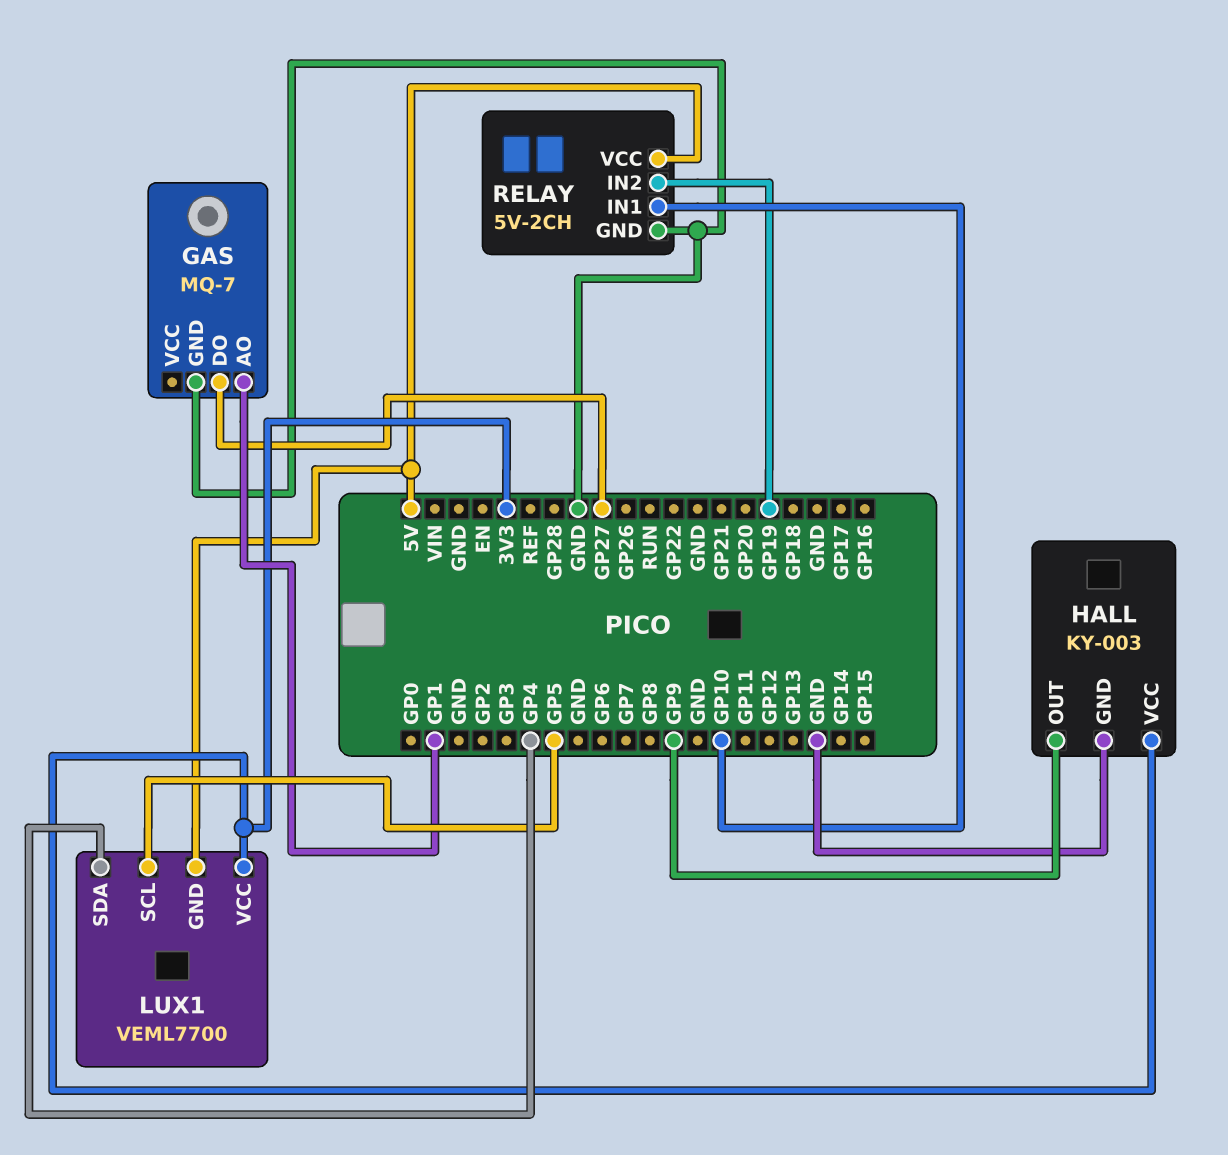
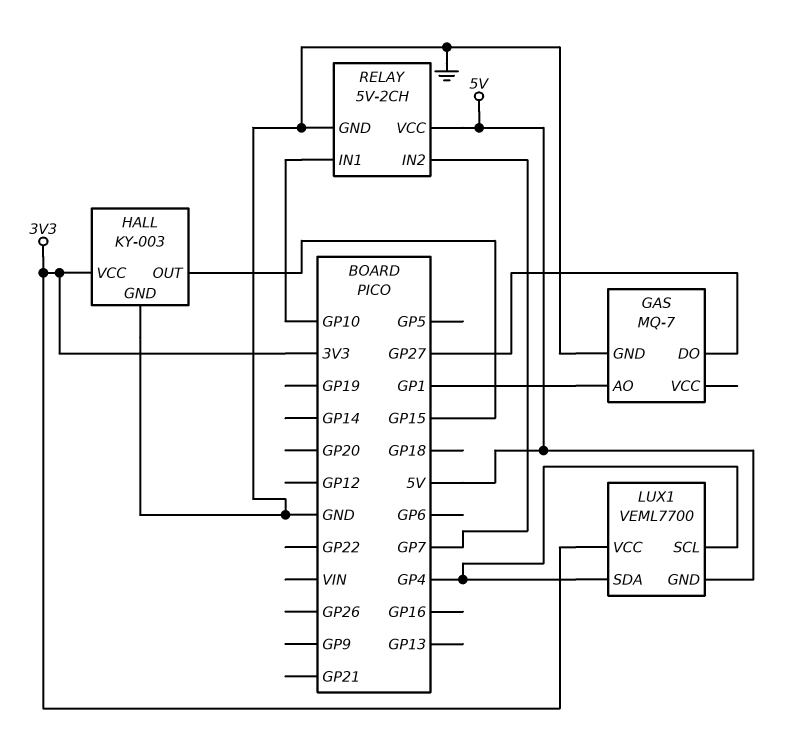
HALL pin OUT: GP9 -> GP15
LUX1 pin SCL: GP5 -> GP4
RELAY pin IN2: GP19 -> GP7

